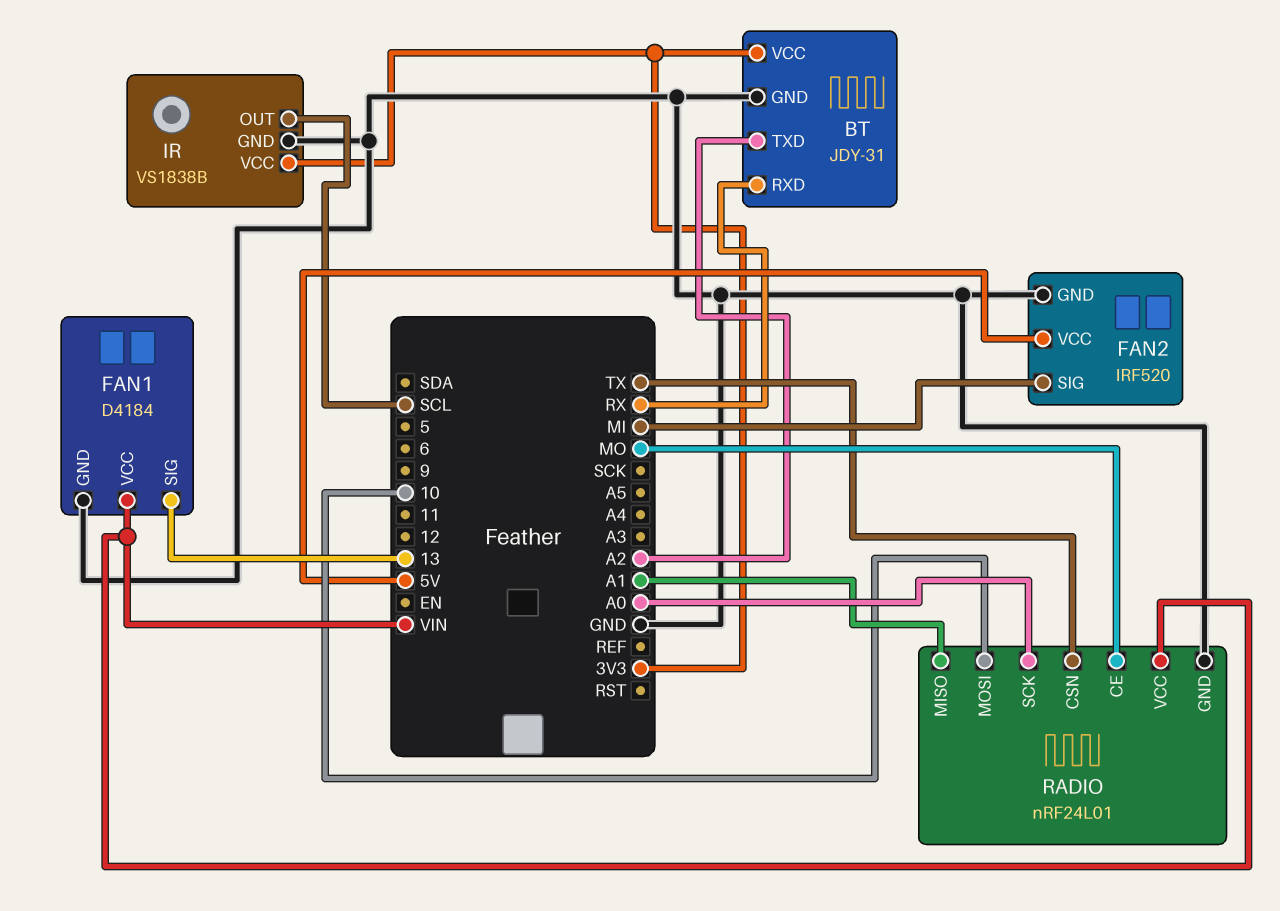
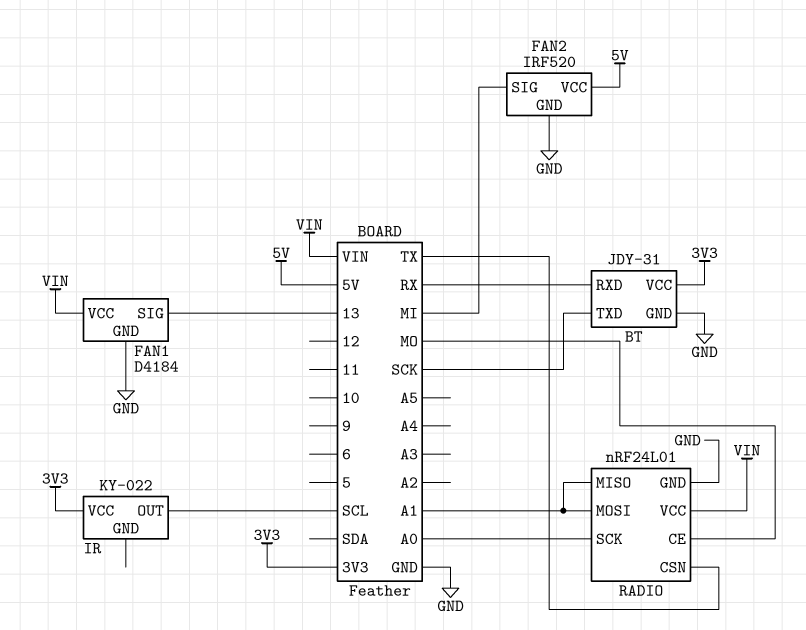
BT pin TXD: A2 -> SCK
IR: VS1838B -> KY-022
IR pin GND: GND -> none
RADIO pin MOSI: 10 -> A1

